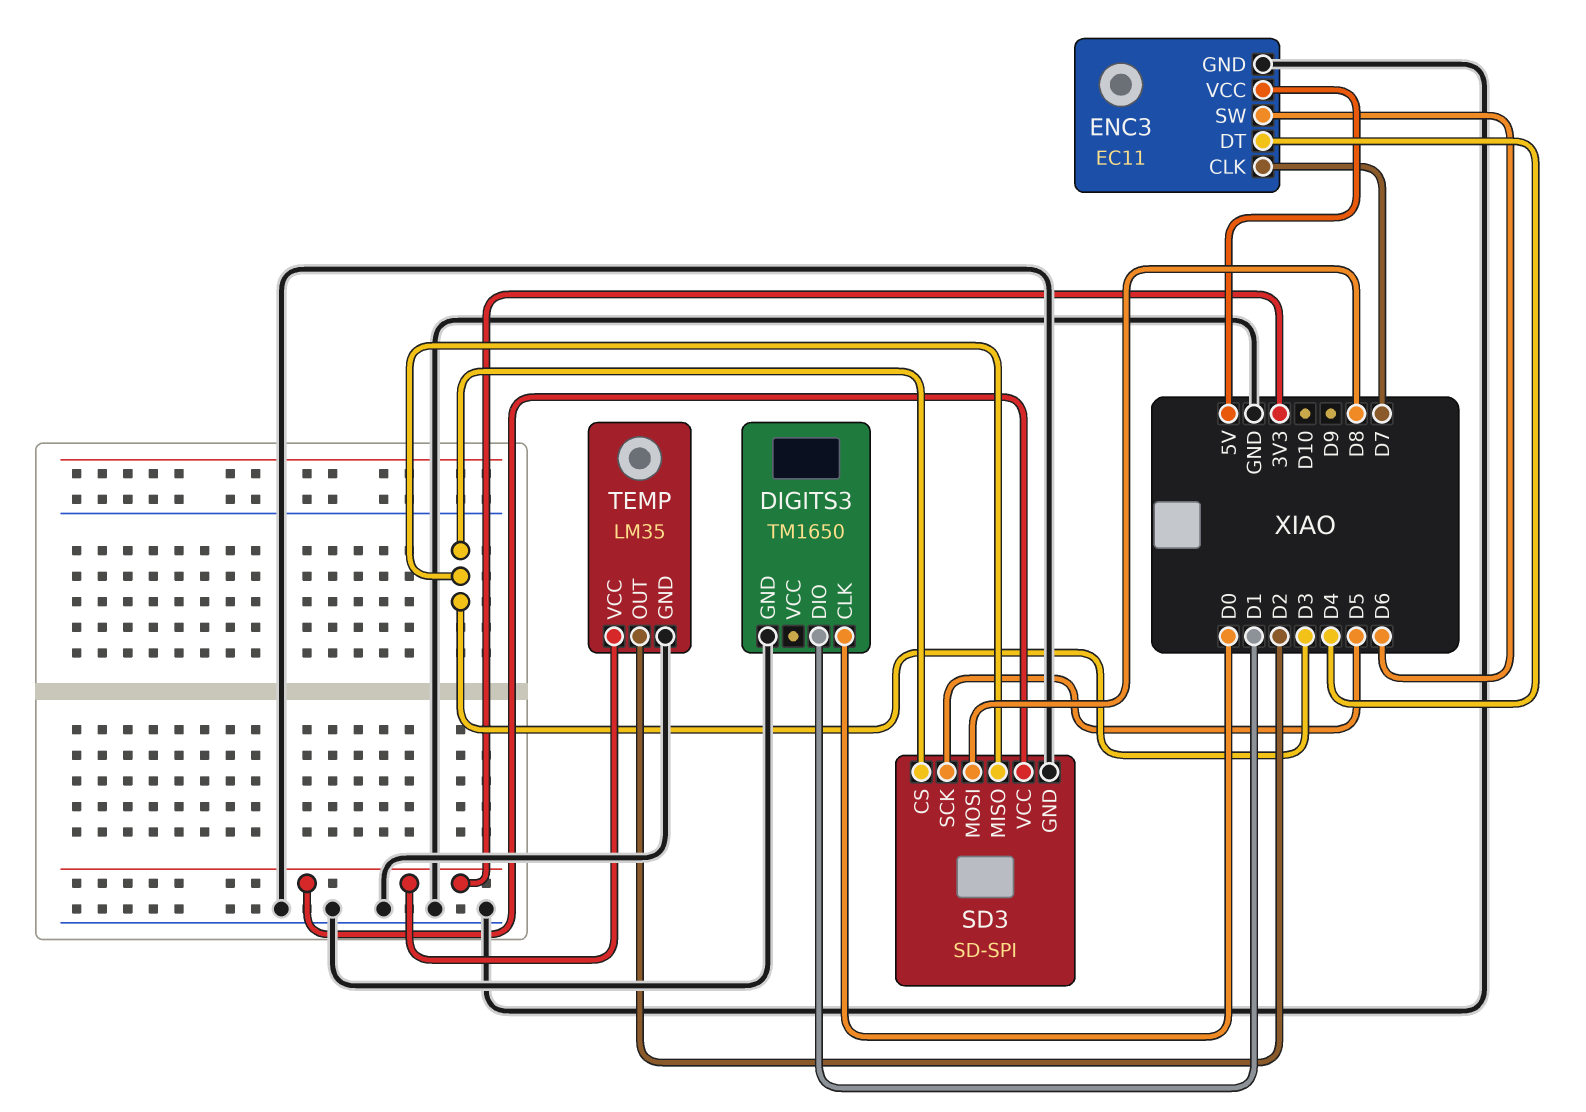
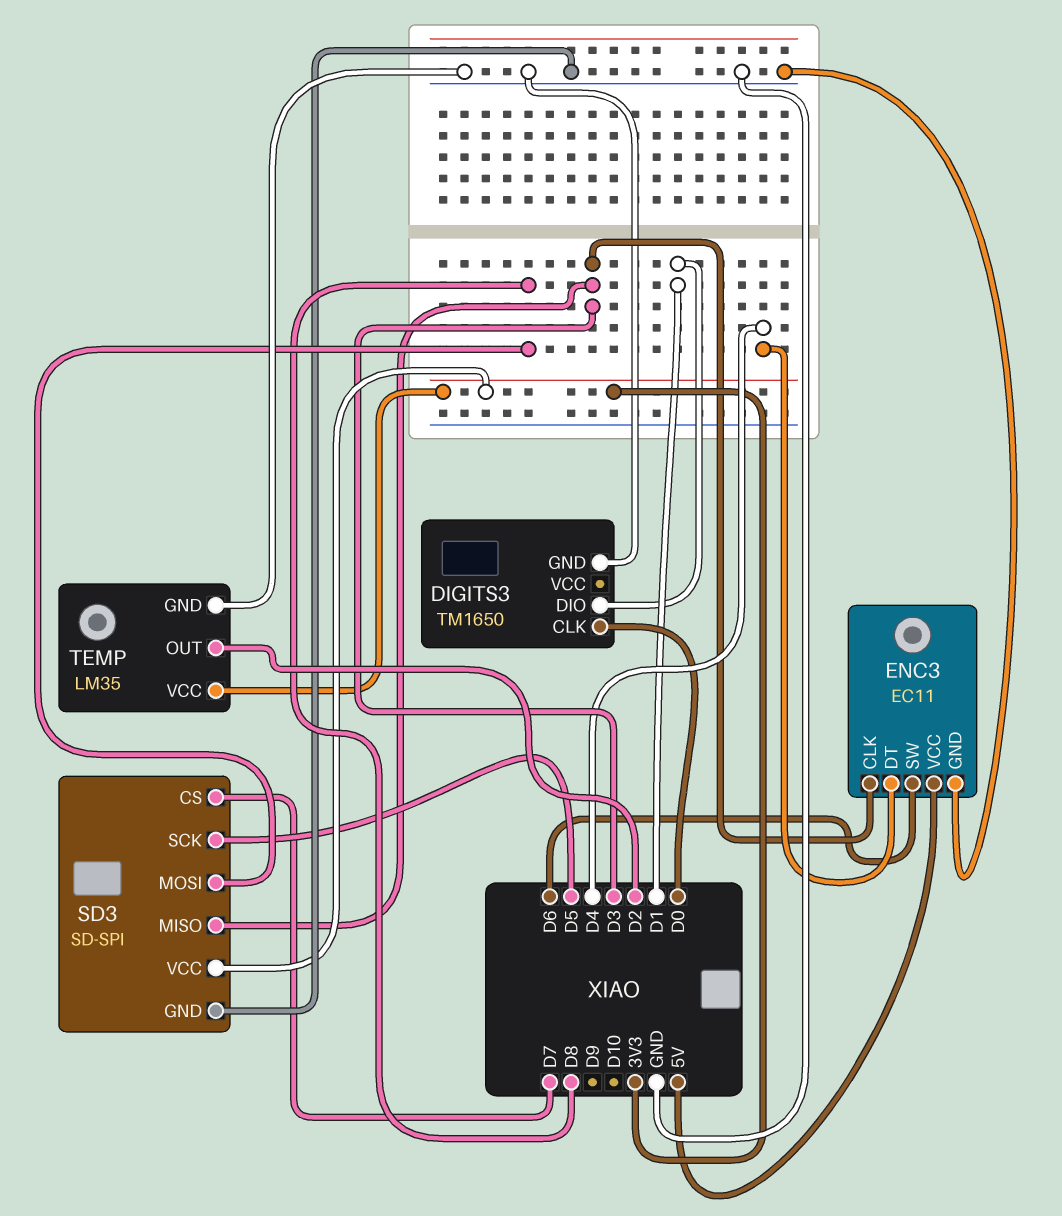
ENC3 pin CLK: D7 -> D3
SD3 pin CS: D3 -> D7

